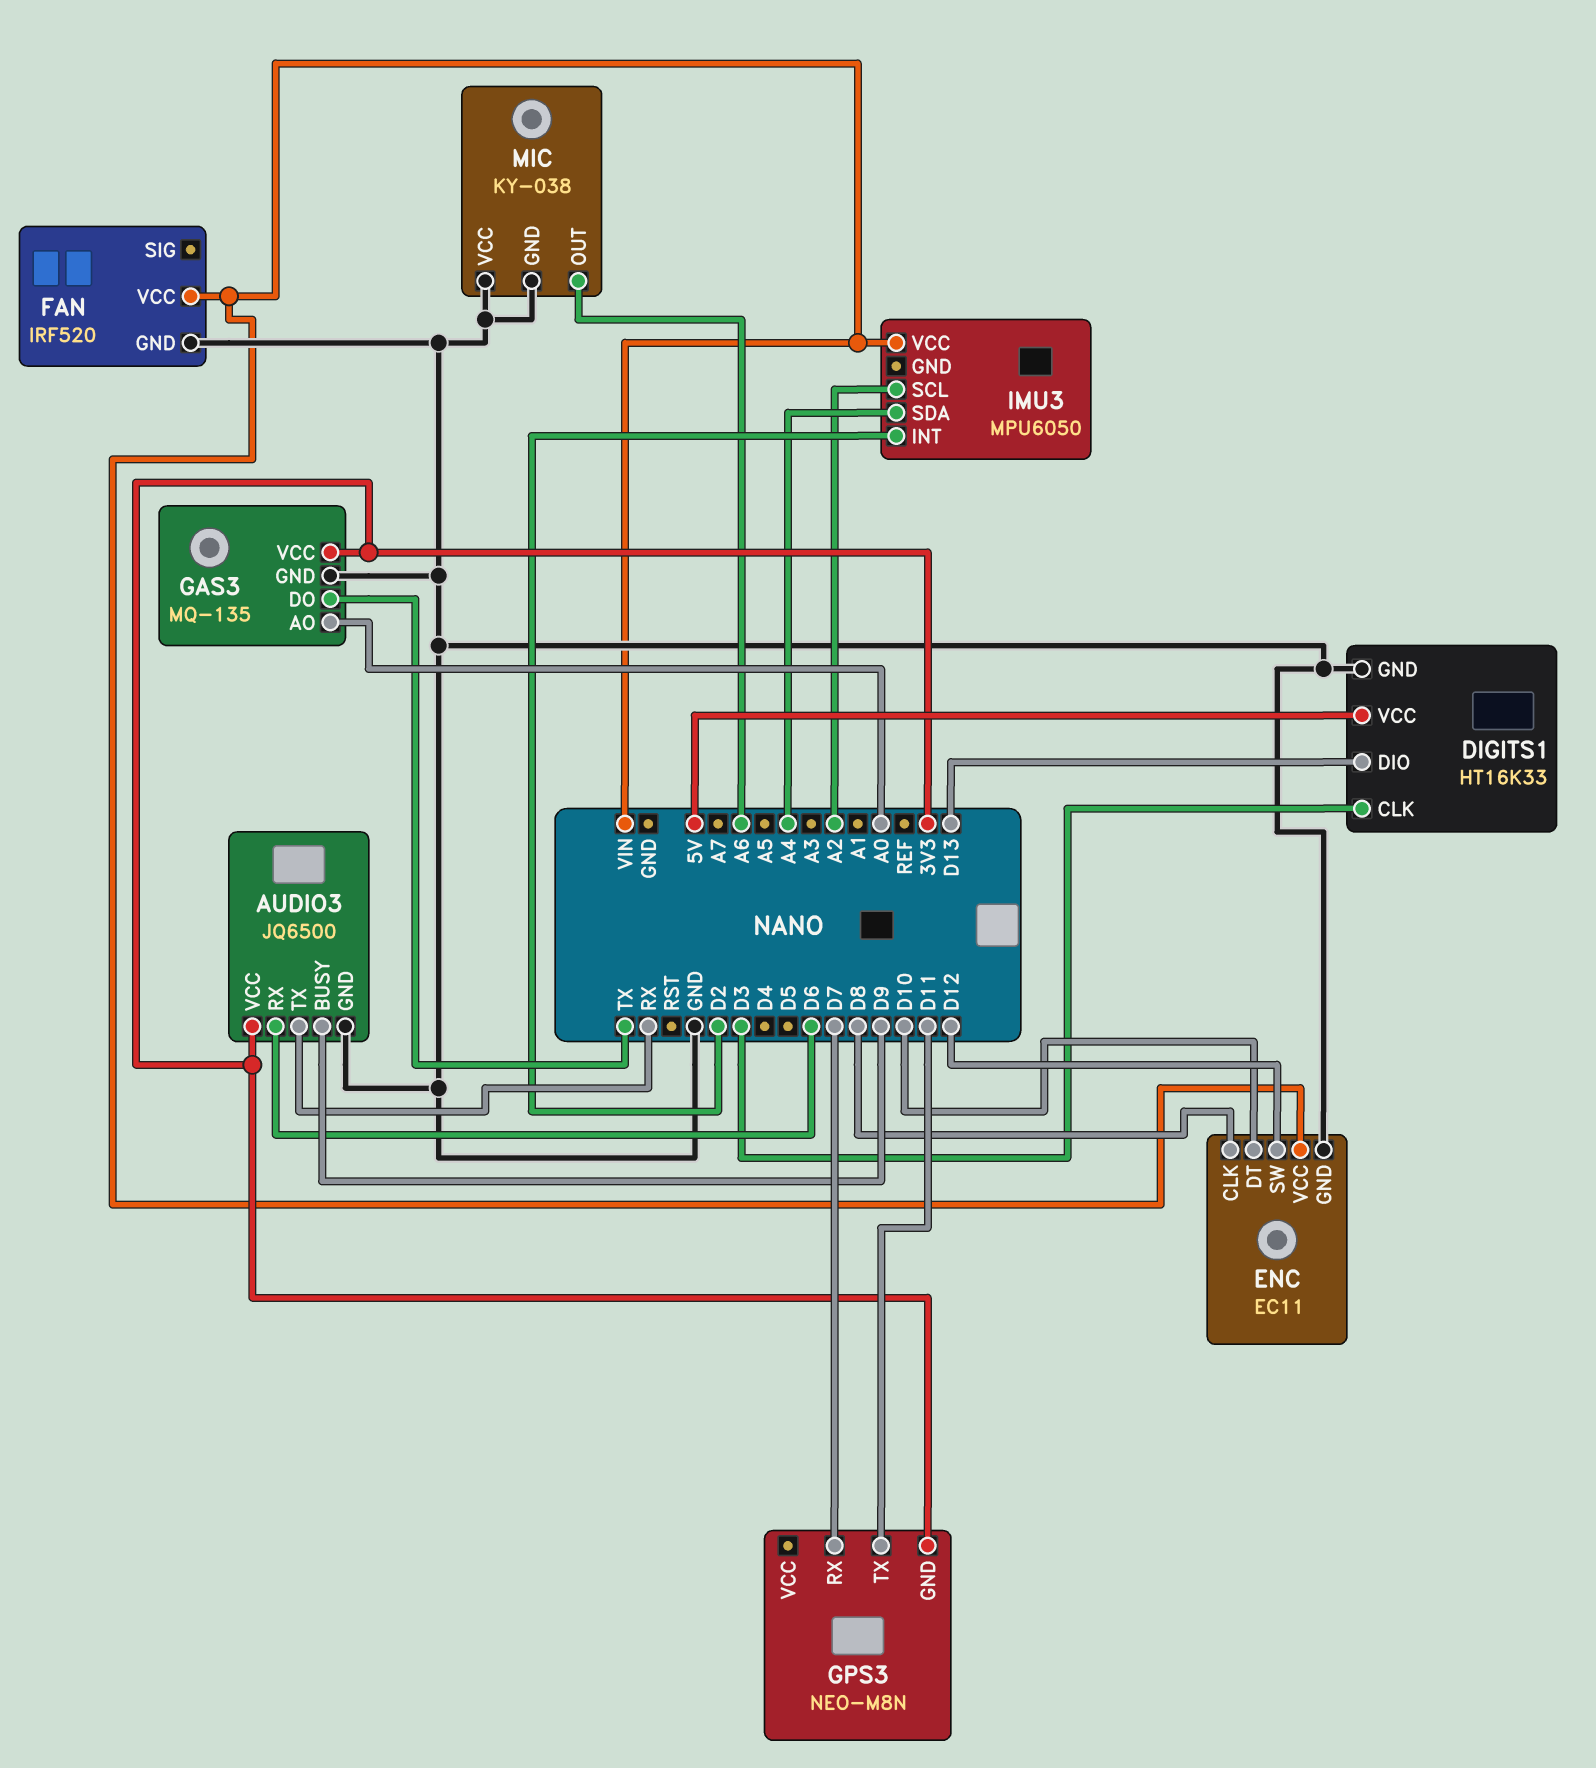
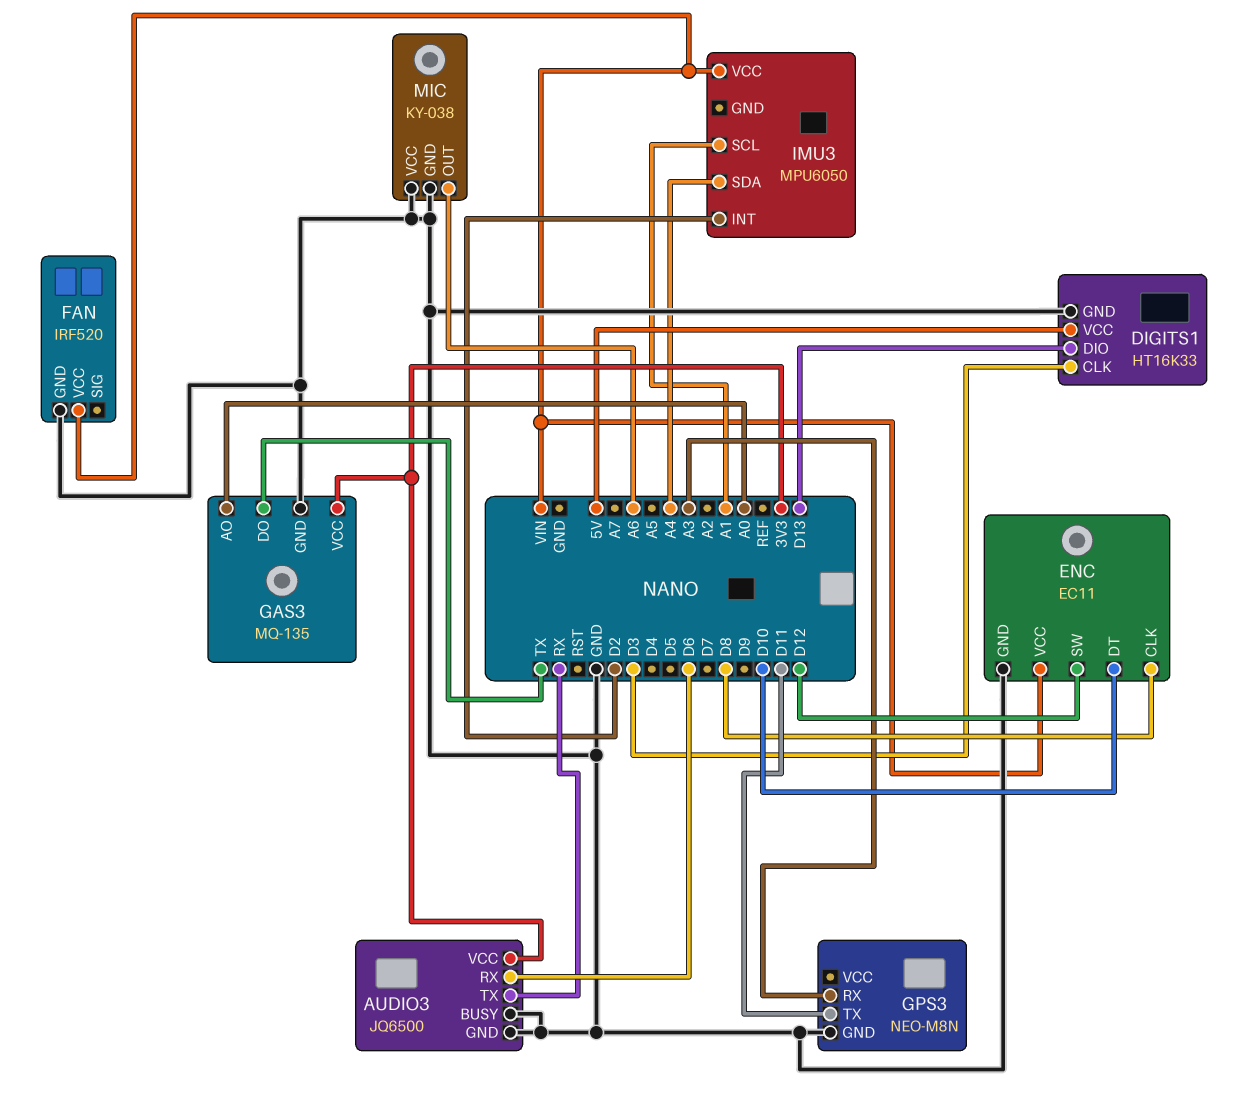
AUDIO3 pin BUSY: D9 -> GND
GPS3 pin GND: 3V3 -> GND
GPS3 pin RX: D7 -> A3
IMU3 pin SCL: A2 -> A1

